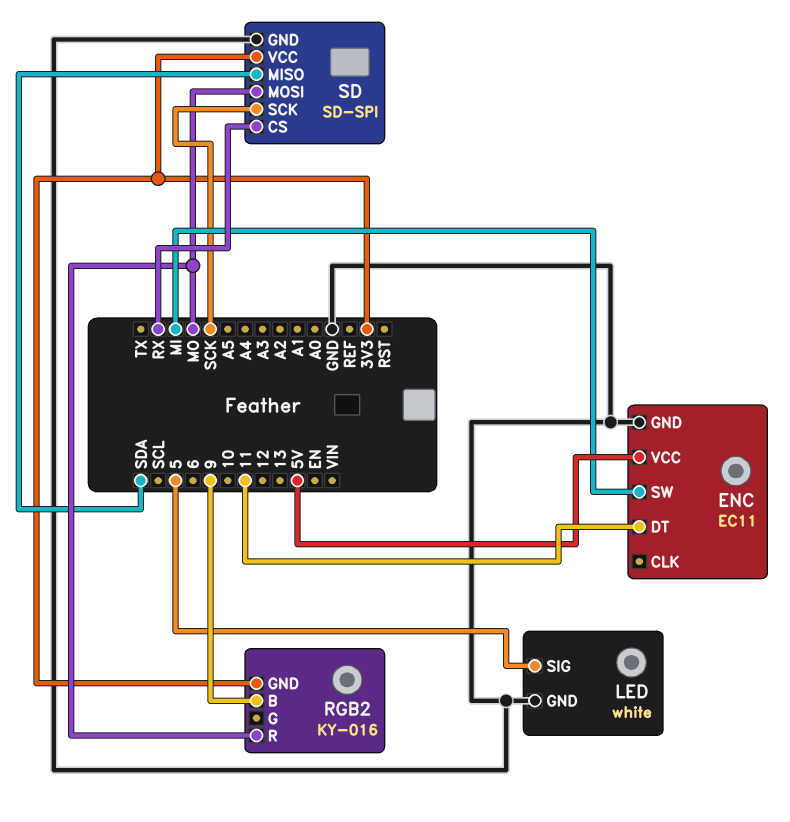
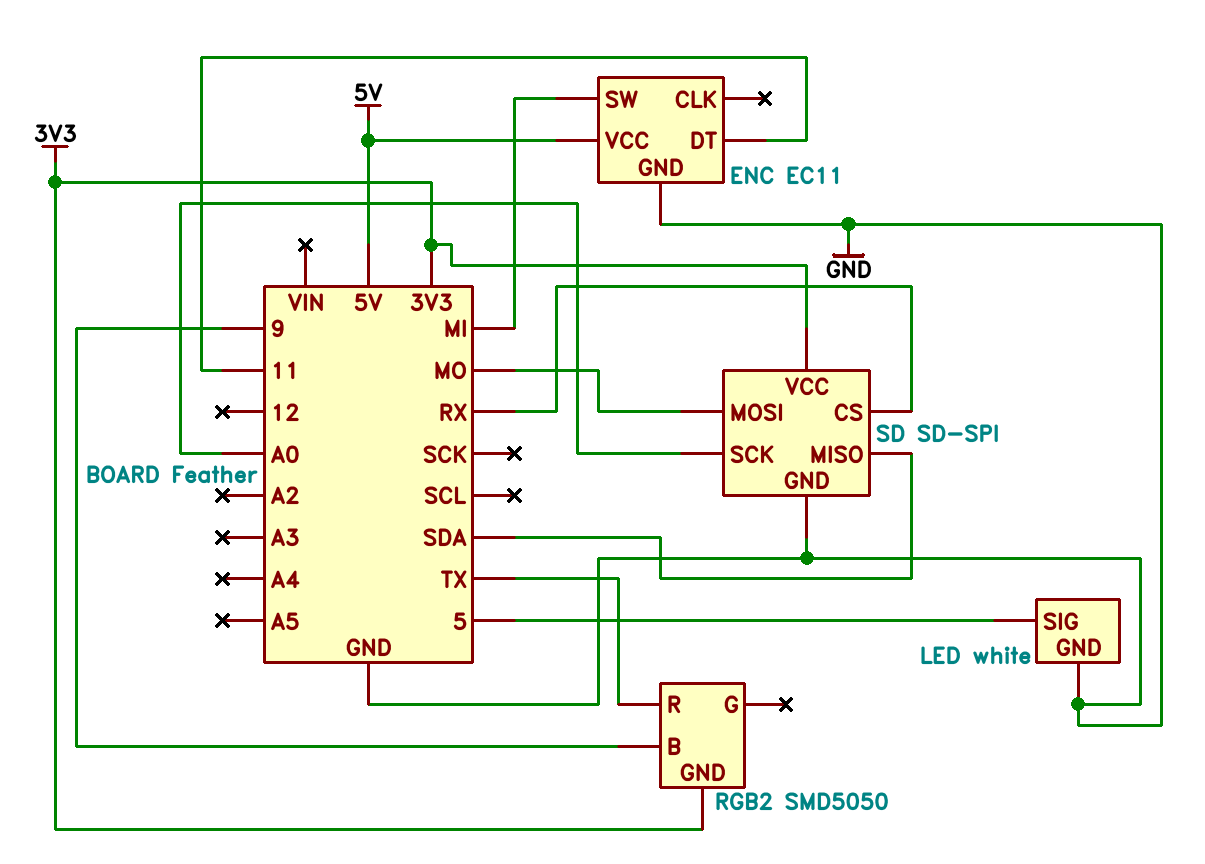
RGB2: KY-016 -> SMD5050
RGB2 pin R: MO -> TX
SD pin SCK: SCK -> A0

